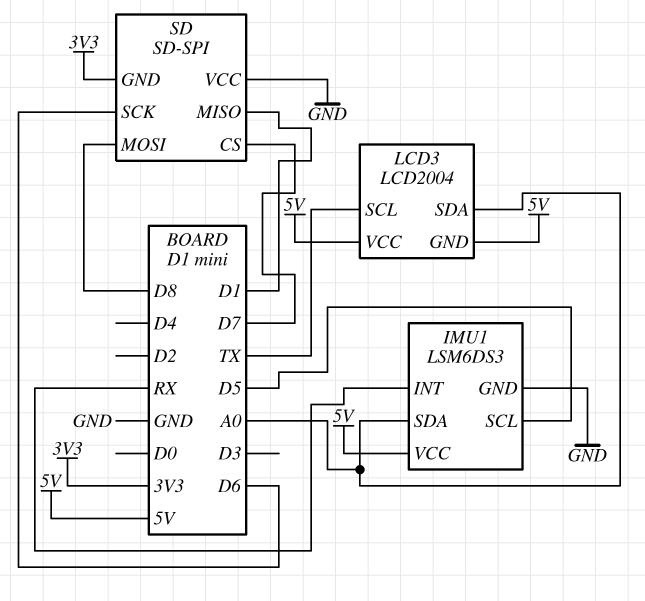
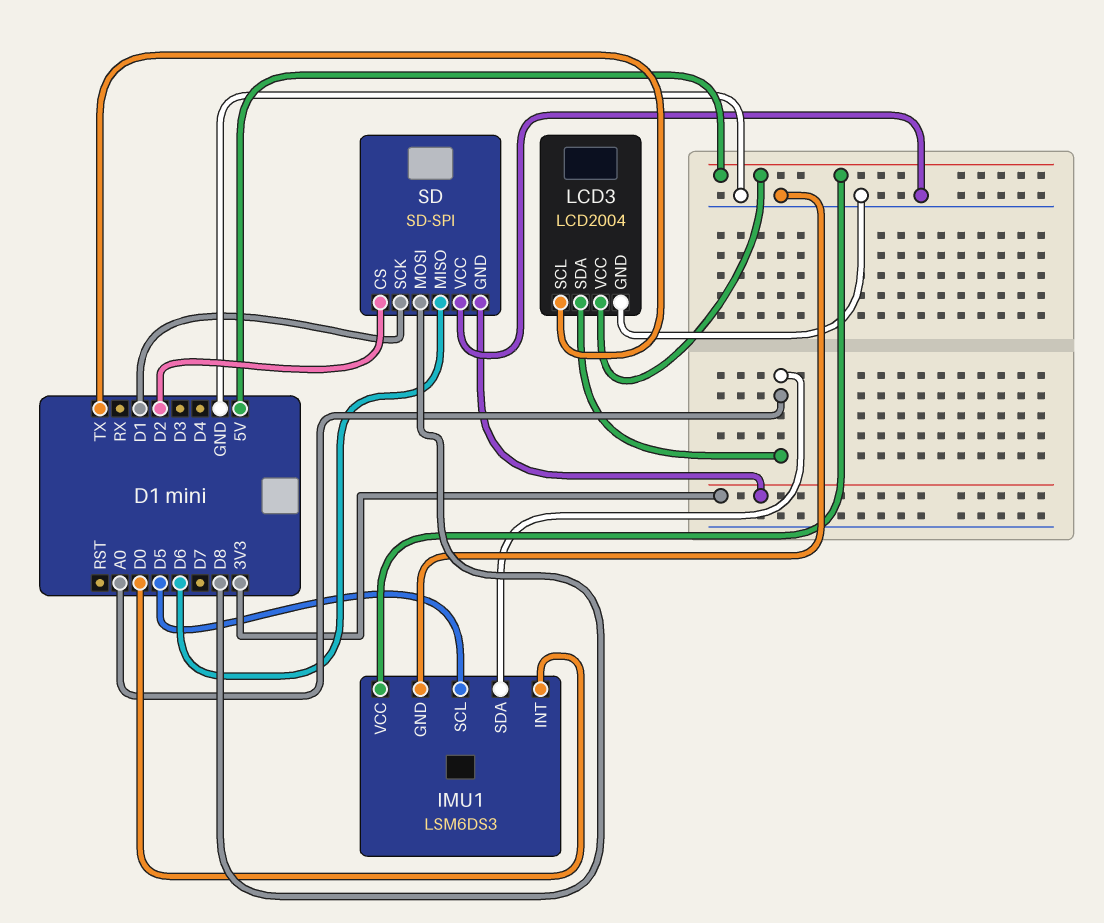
IMU1 pin INT: RX -> D0
LCD3 pin GND: 5V -> GND
SD pin CS: D7 -> D2
SD pin MISO: D1 -> D6
SD pin SCK: D6 -> D1

